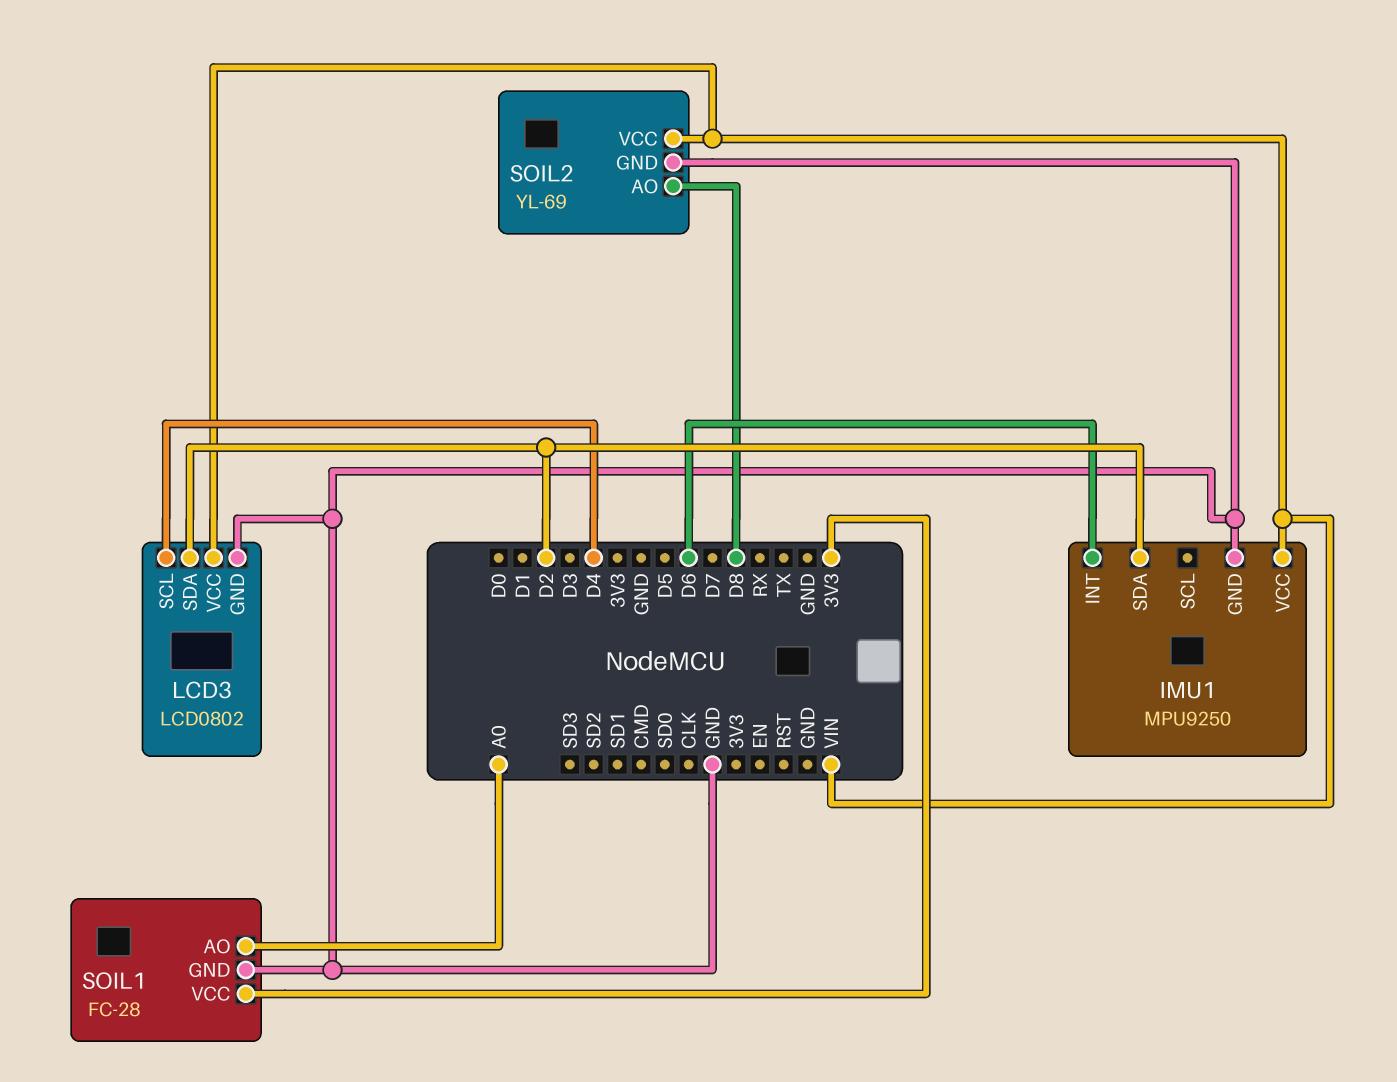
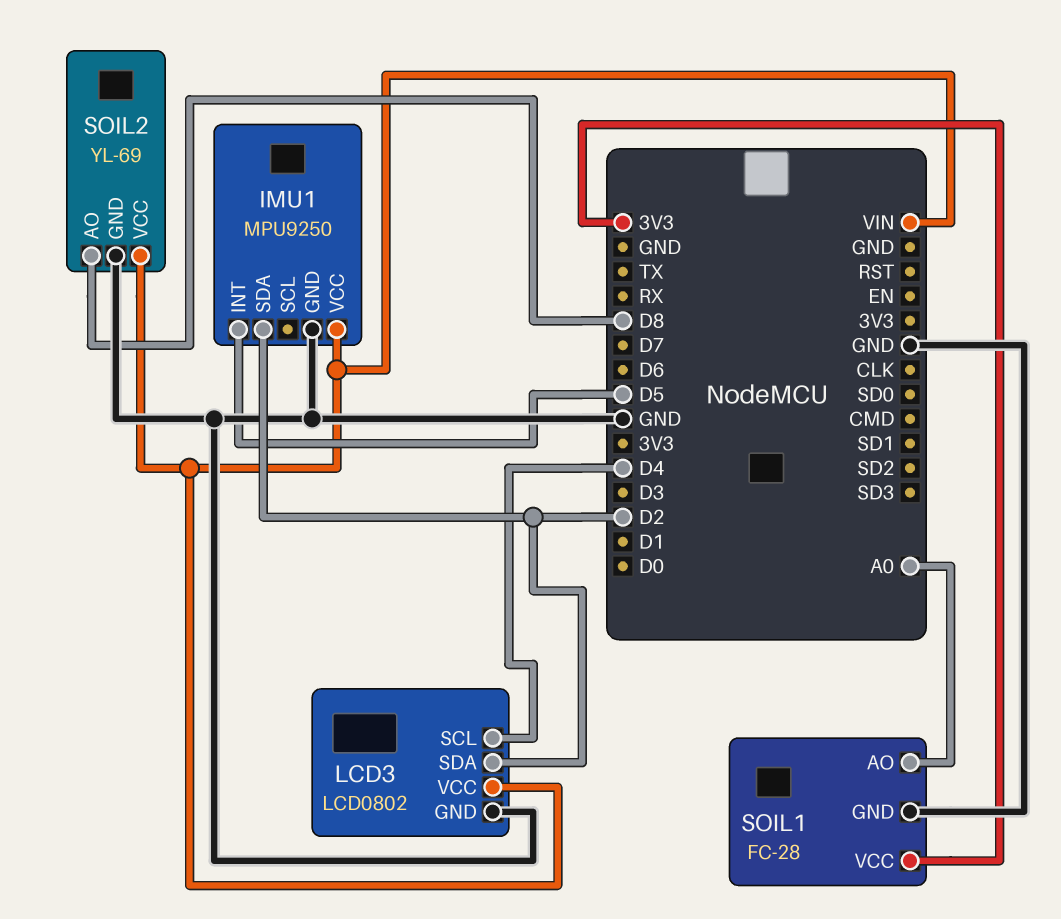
IMU1 pin INT: D6 -> D5

